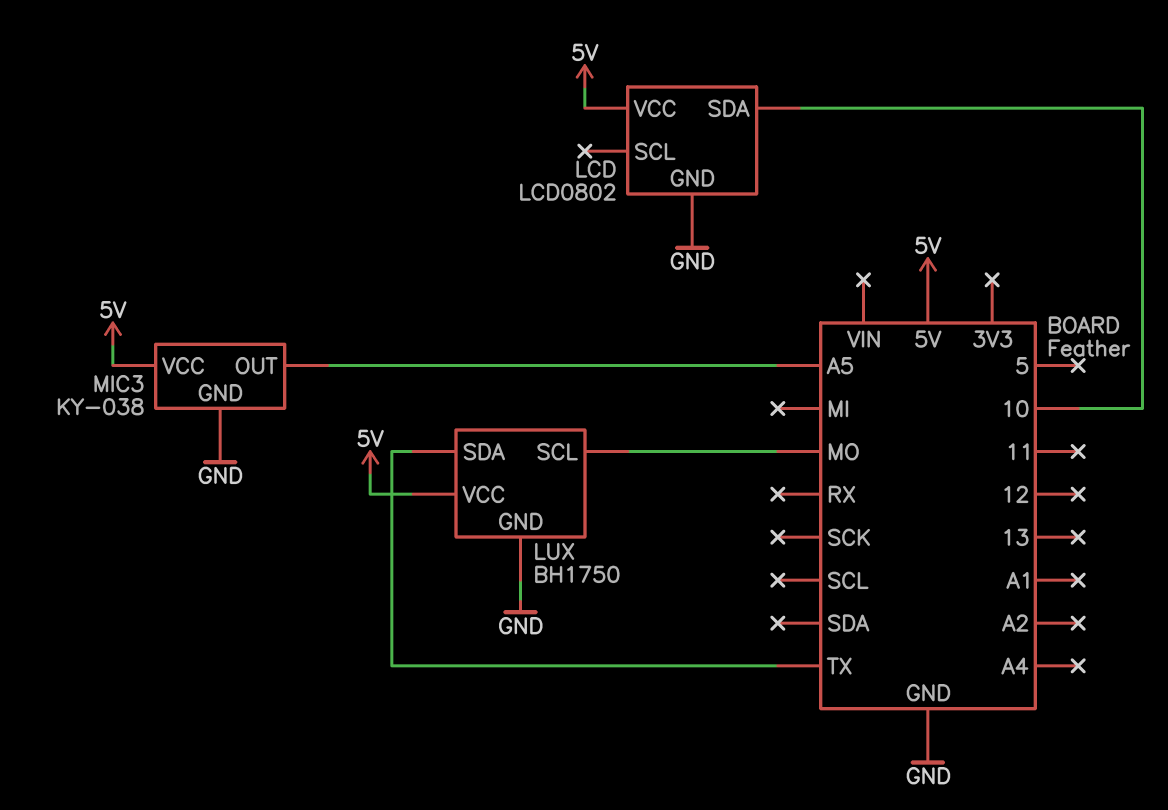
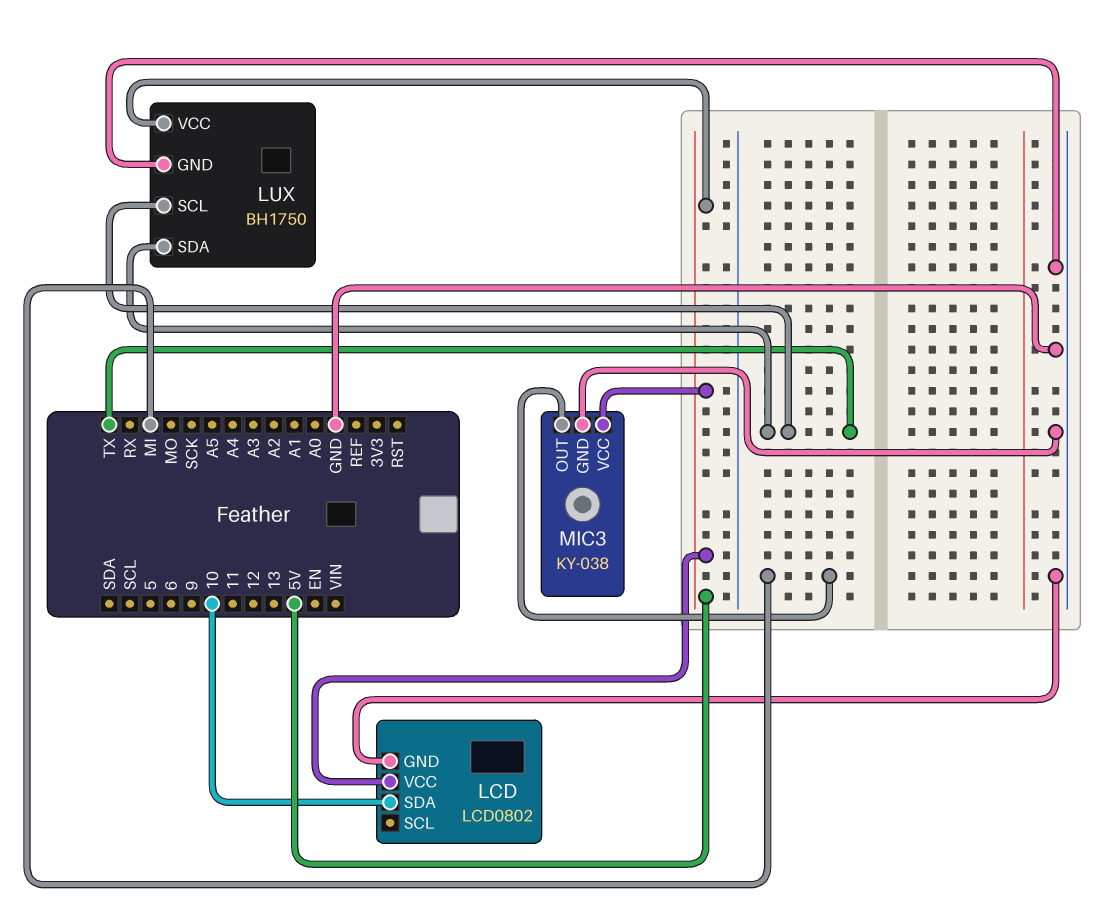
LUX pin SCL: MO -> TX
MIC3 pin OUT: A5 -> MI

